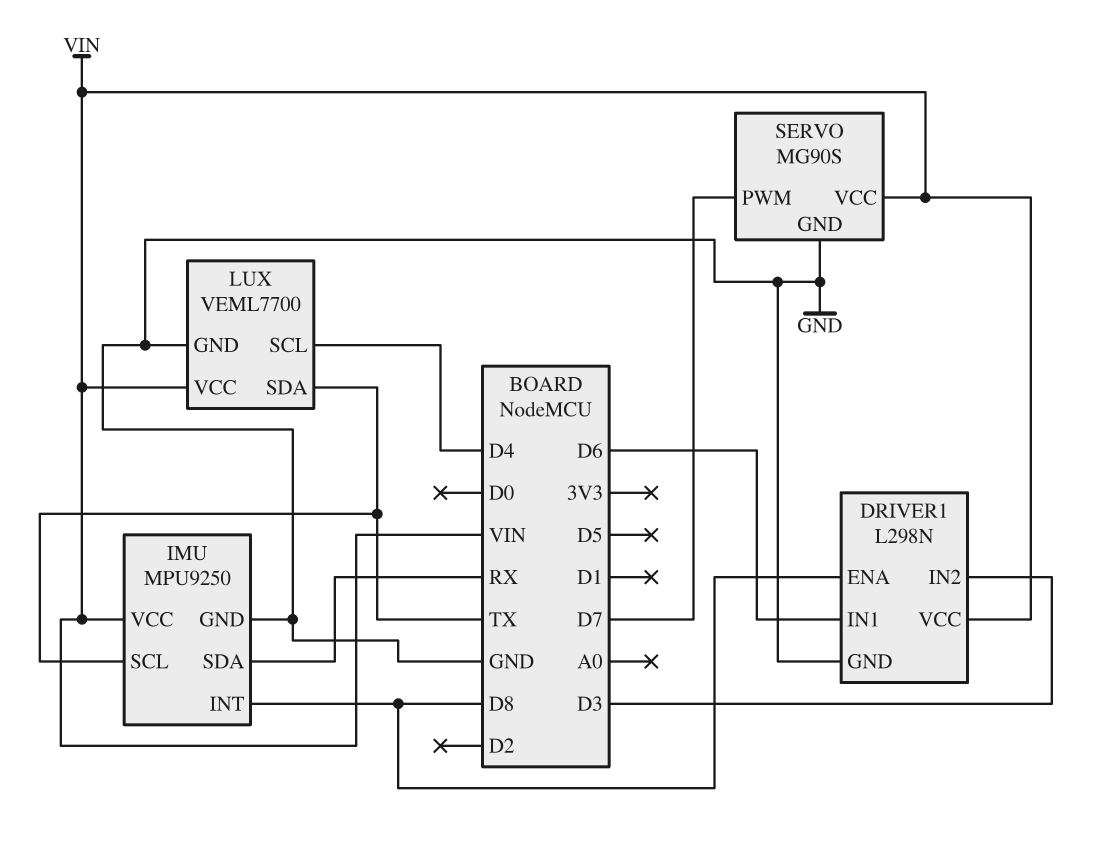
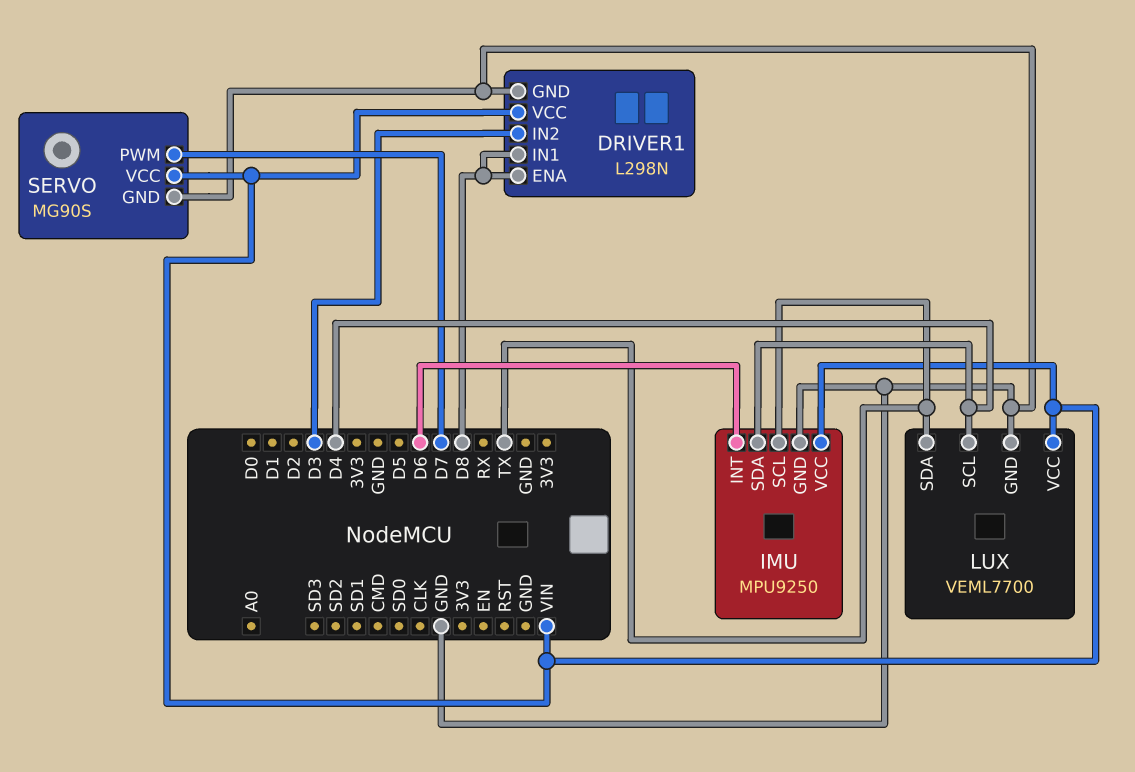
DRIVER1 pin IN1: D6 -> D8
IMU pin INT: D8 -> D6
IMU pin SDA: RX -> D4

